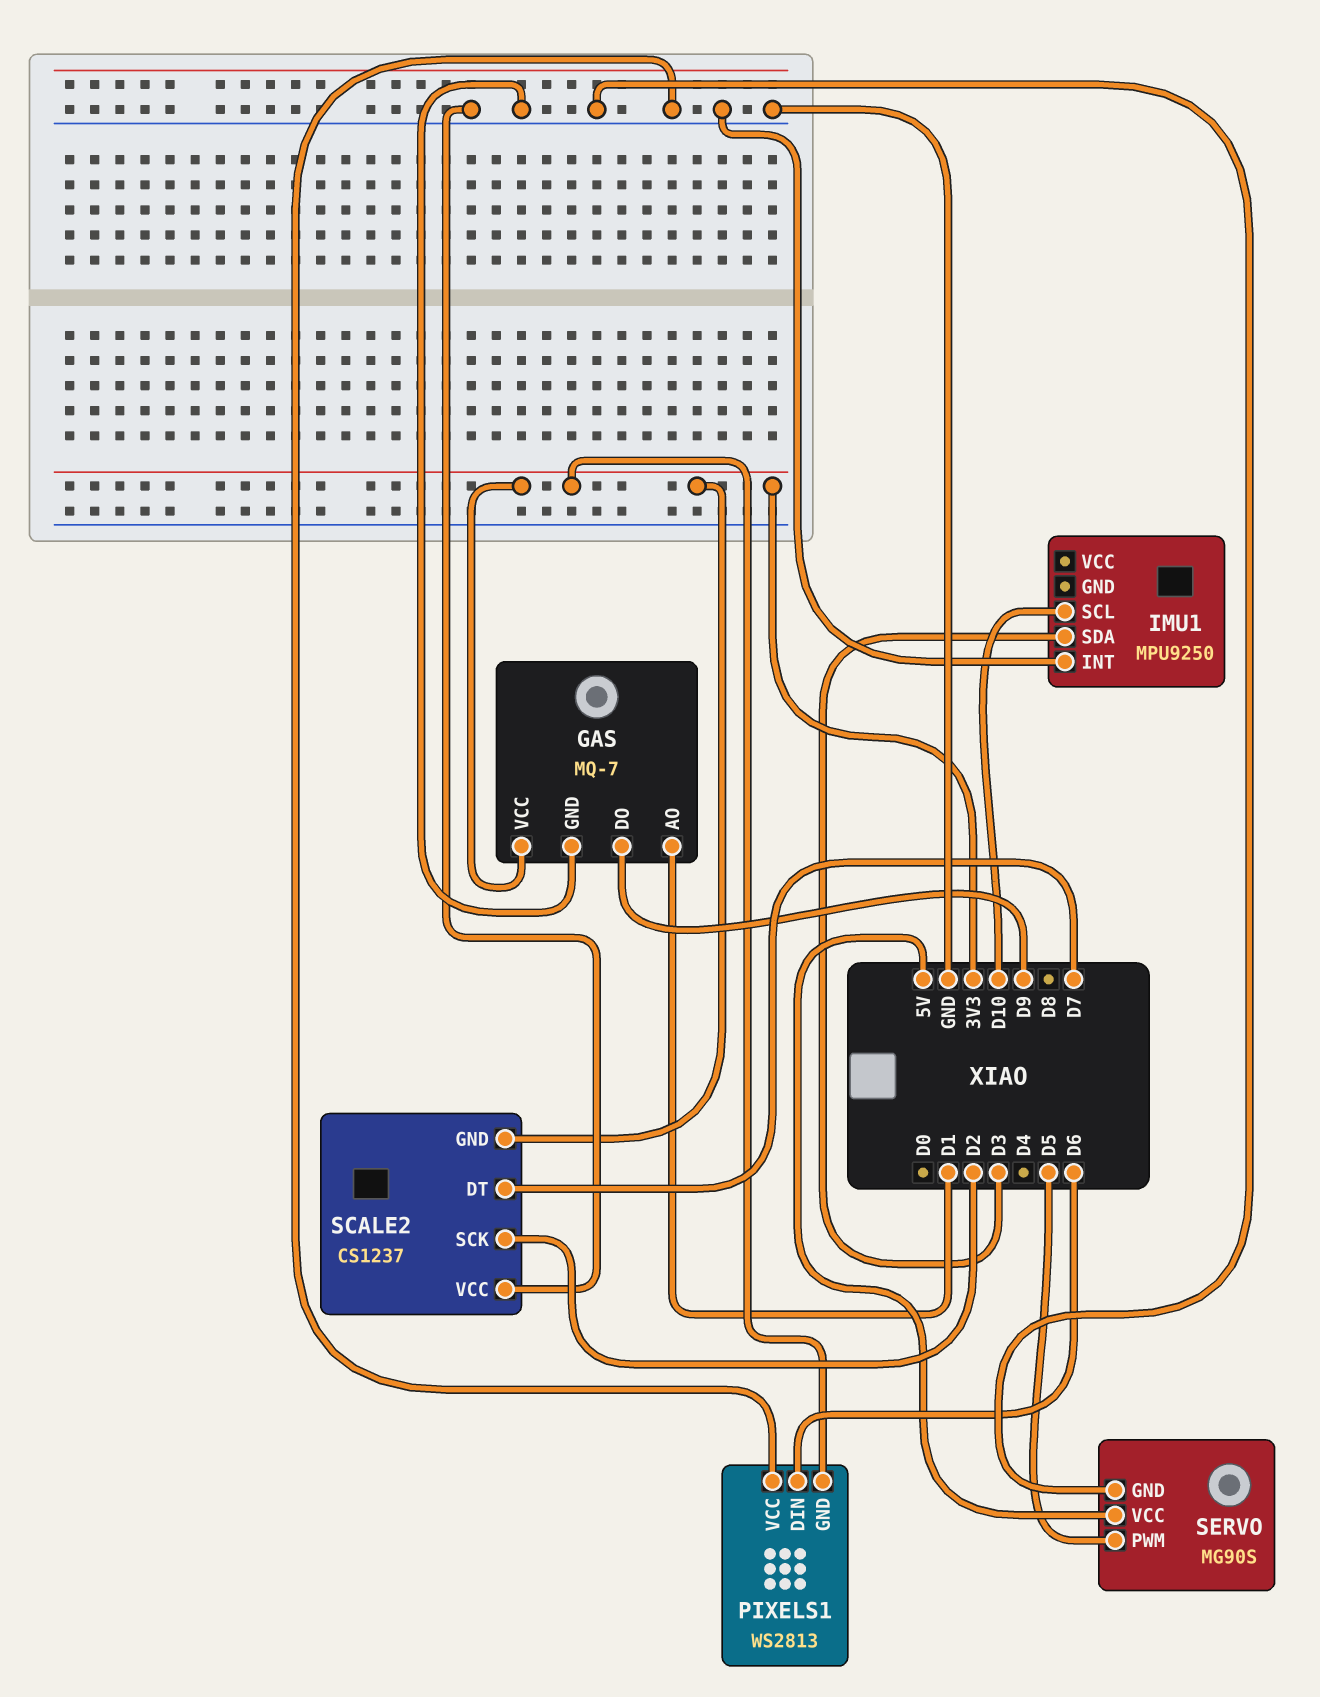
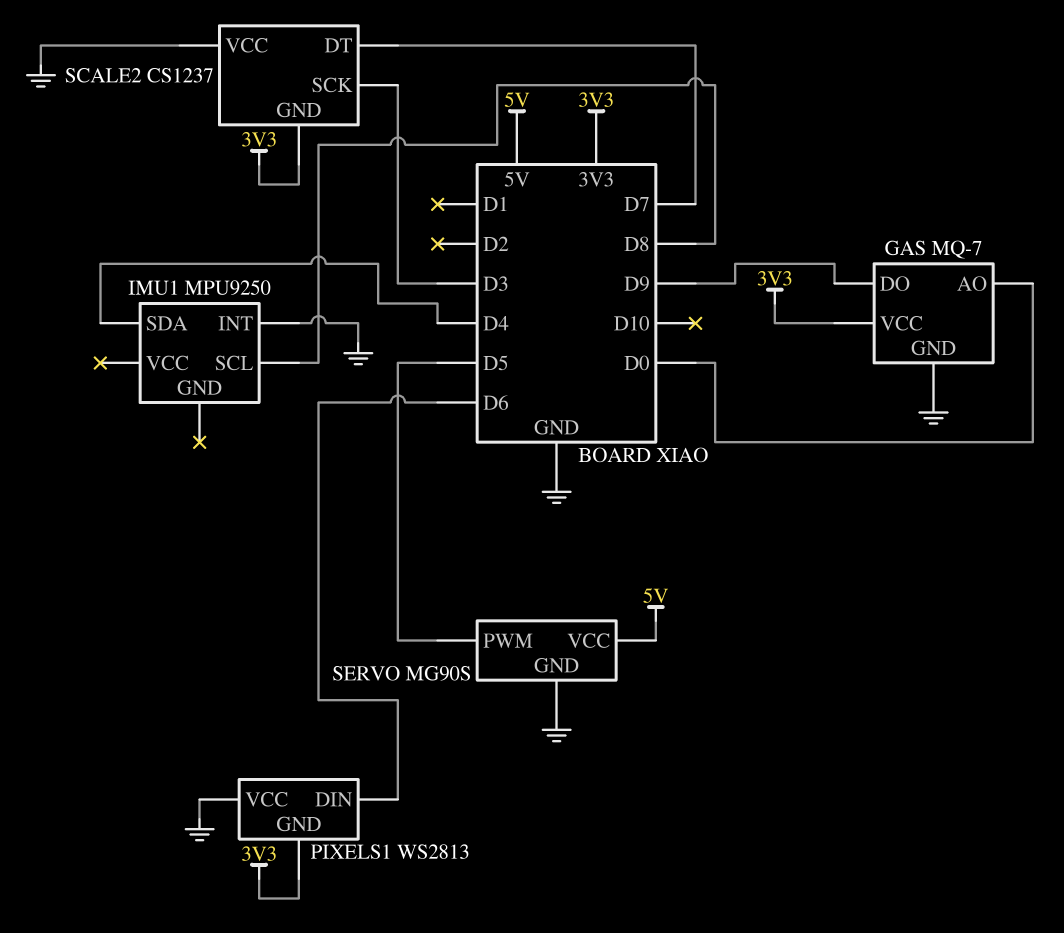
GAS pin AO: D1 -> D0
IMU1 pin SCL: D10 -> D8
IMU1 pin SDA: D3 -> D4
SCALE2 pin SCK: D2 -> D3

